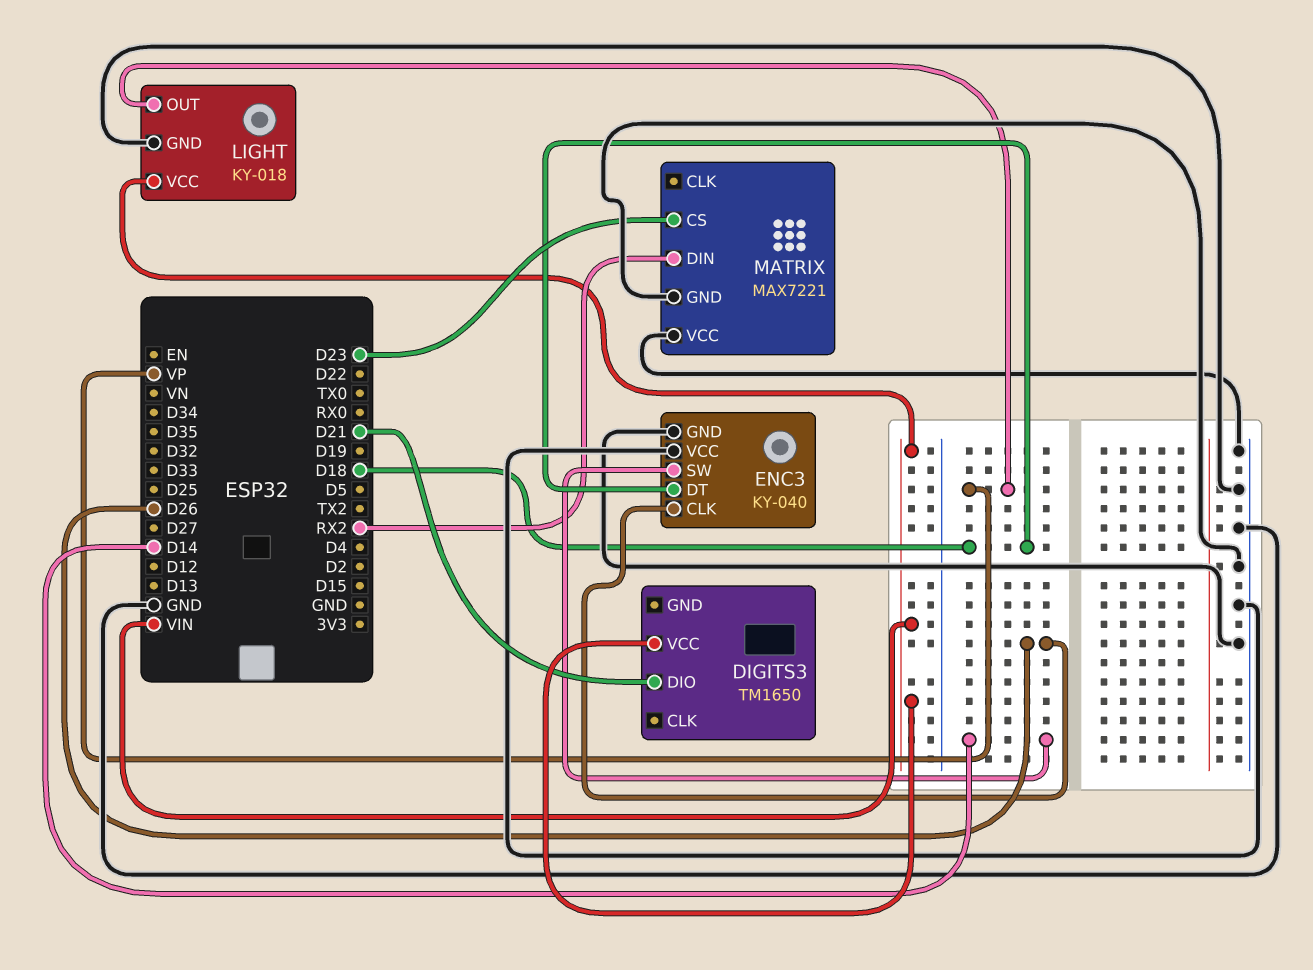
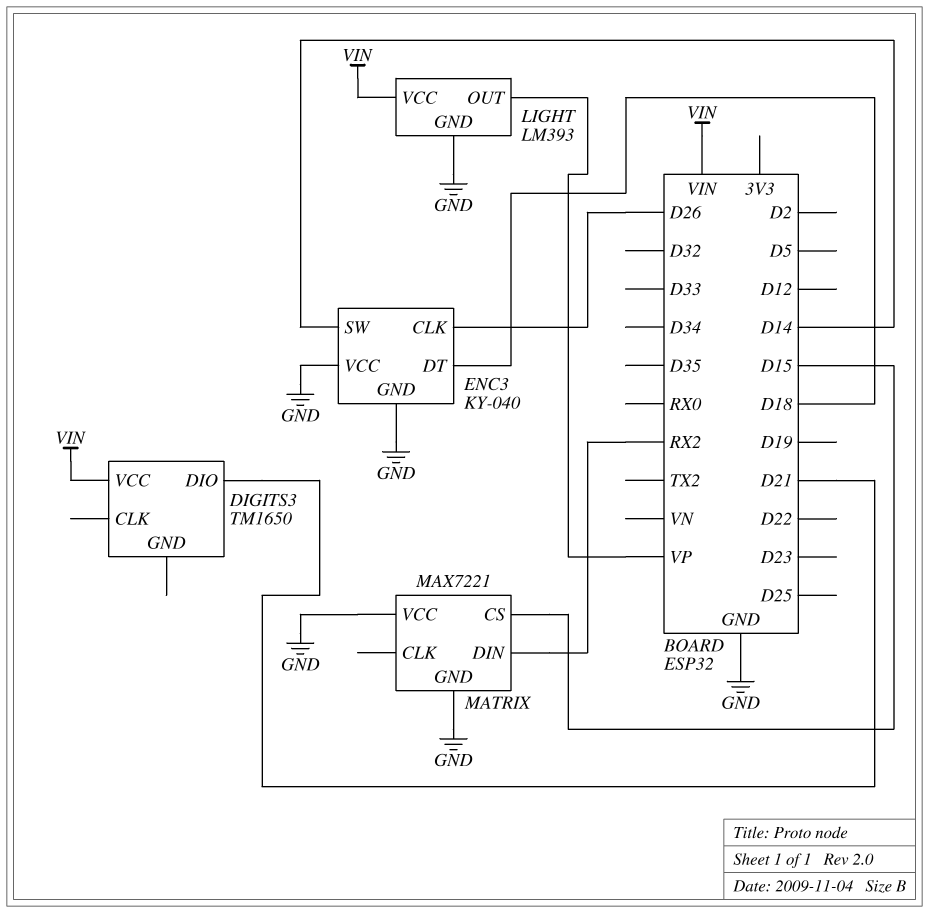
LIGHT: KY-018 -> LM393
MATRIX pin CS: D23 -> D15

